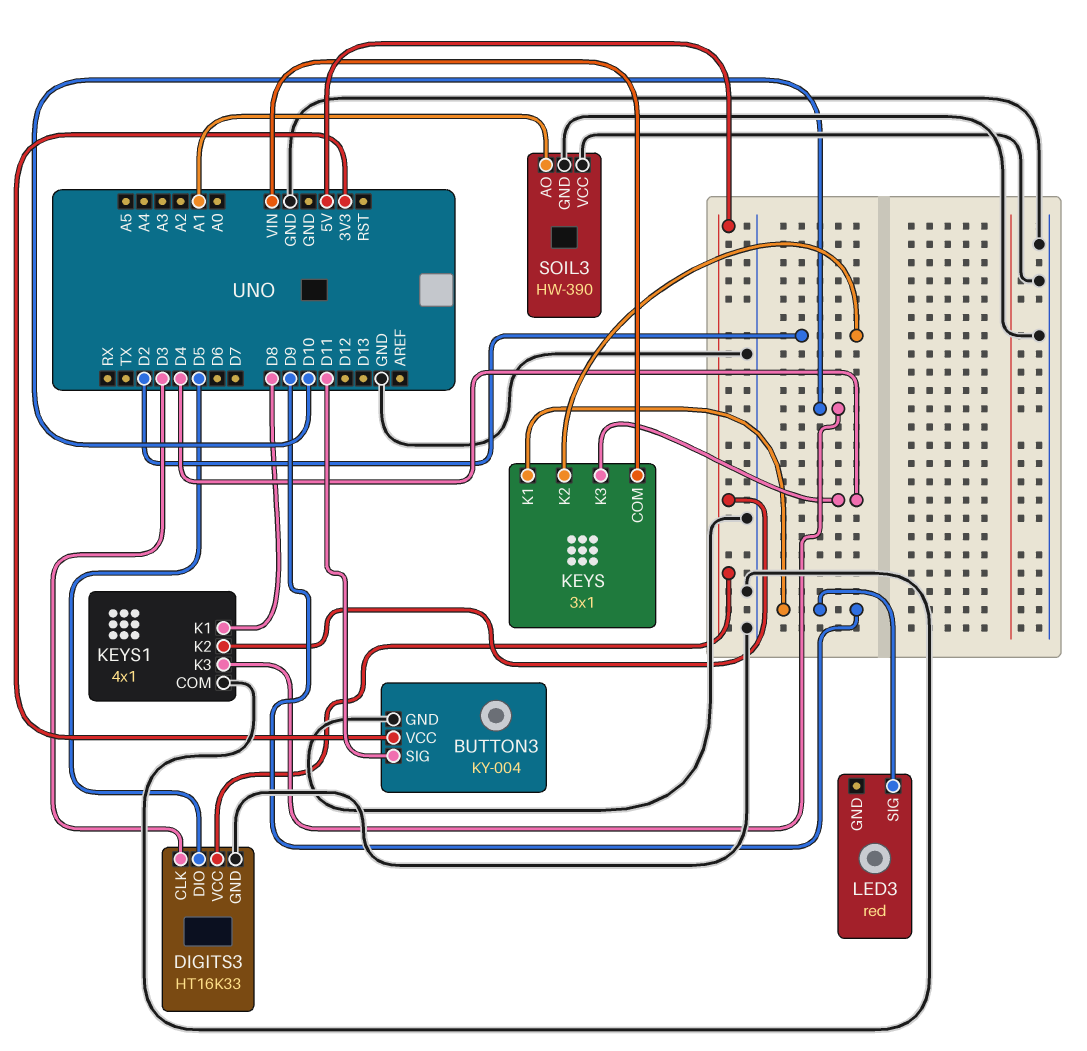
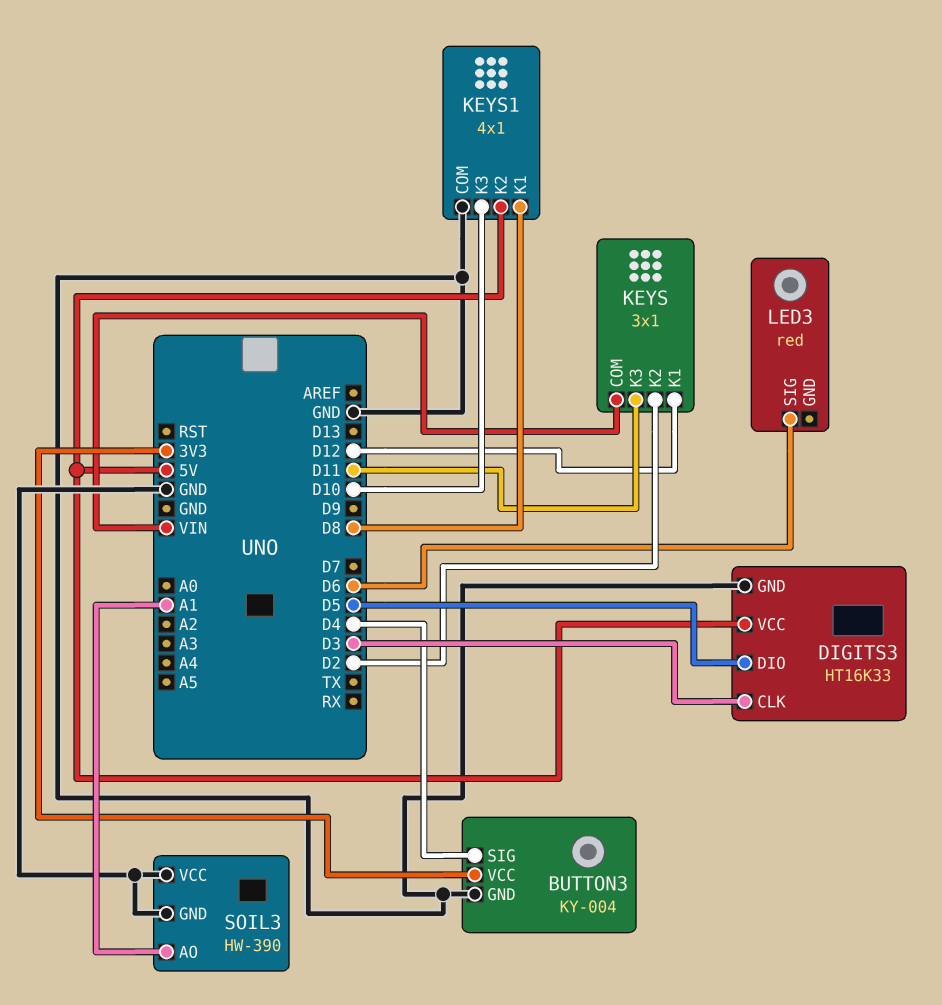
BUTTON3 pin SIG: D11 -> D4
KEYS pin K1: D9 -> D12
KEYS pin K3: D4 -> D11
LED3 pin SIG: D9 -> D6

